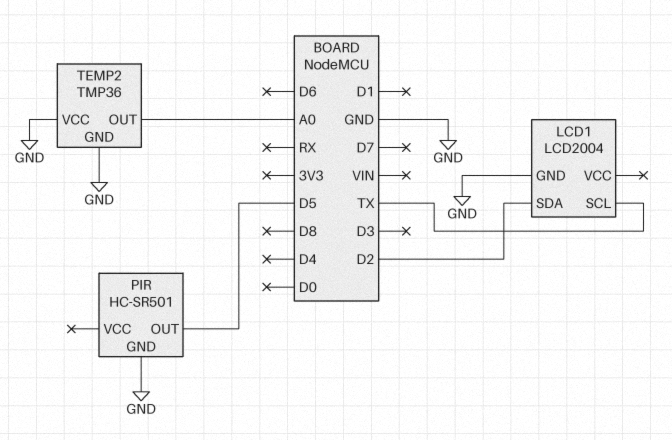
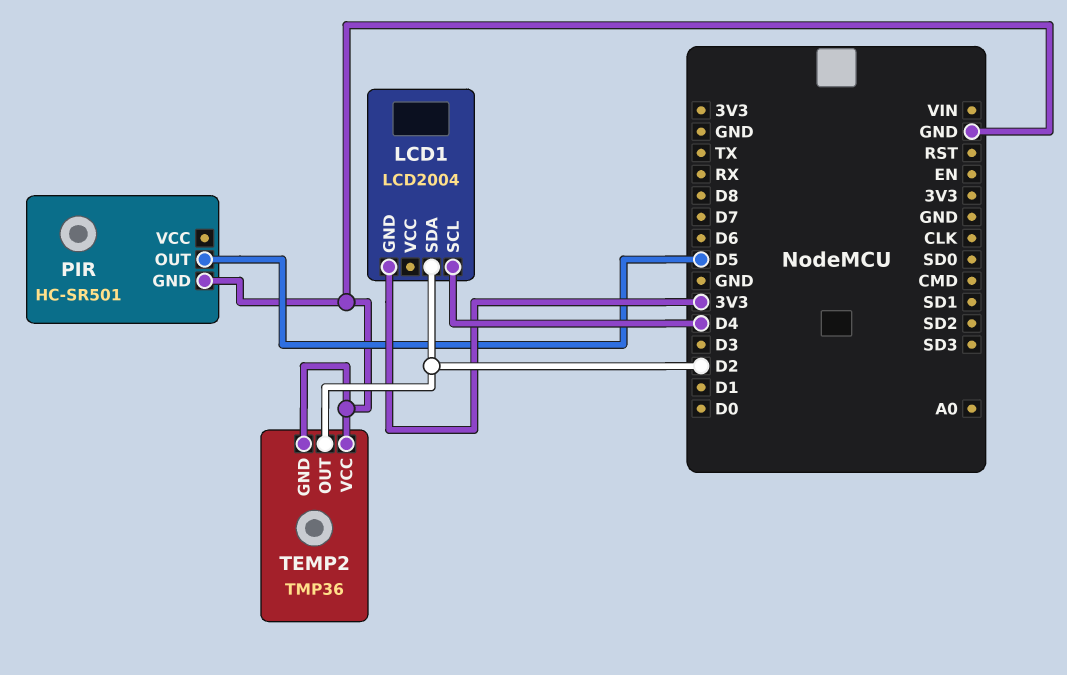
LCD1 pin GND: GND -> 3V3
LCD1 pin SCL: TX -> D4
TEMP2 pin OUT: A0 -> D2

